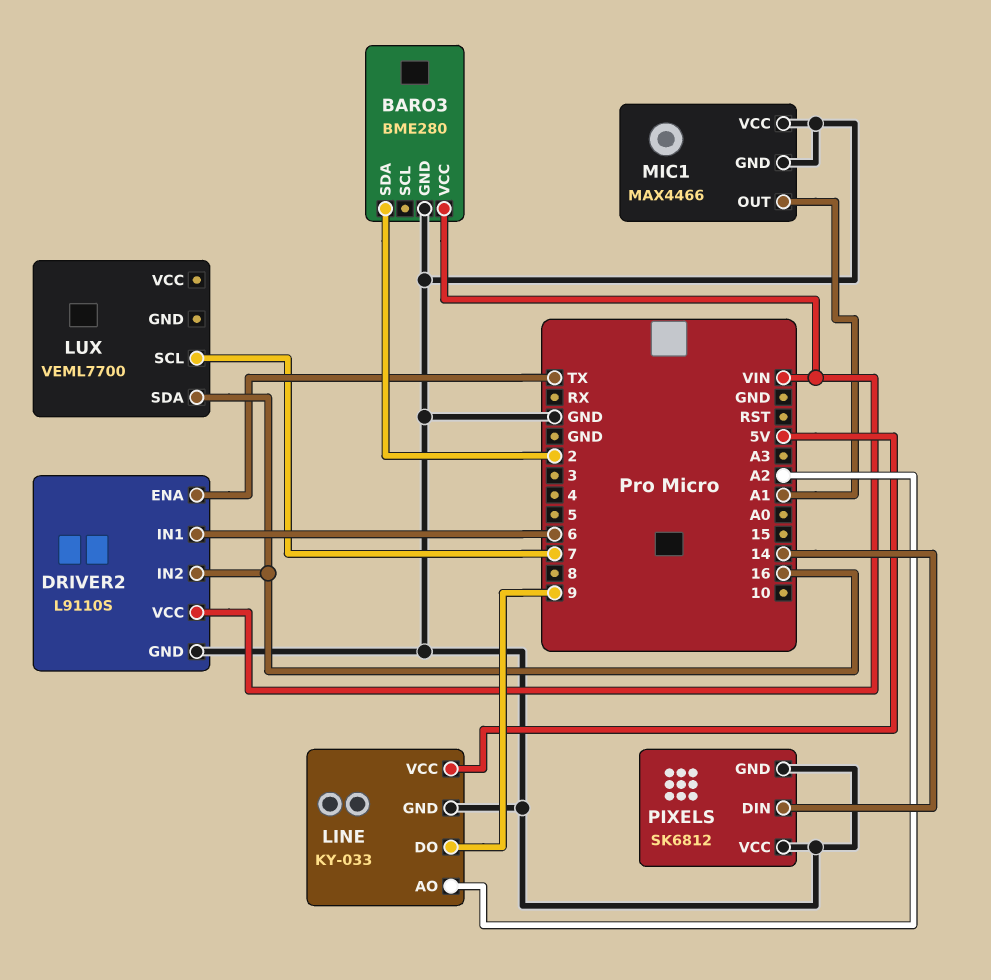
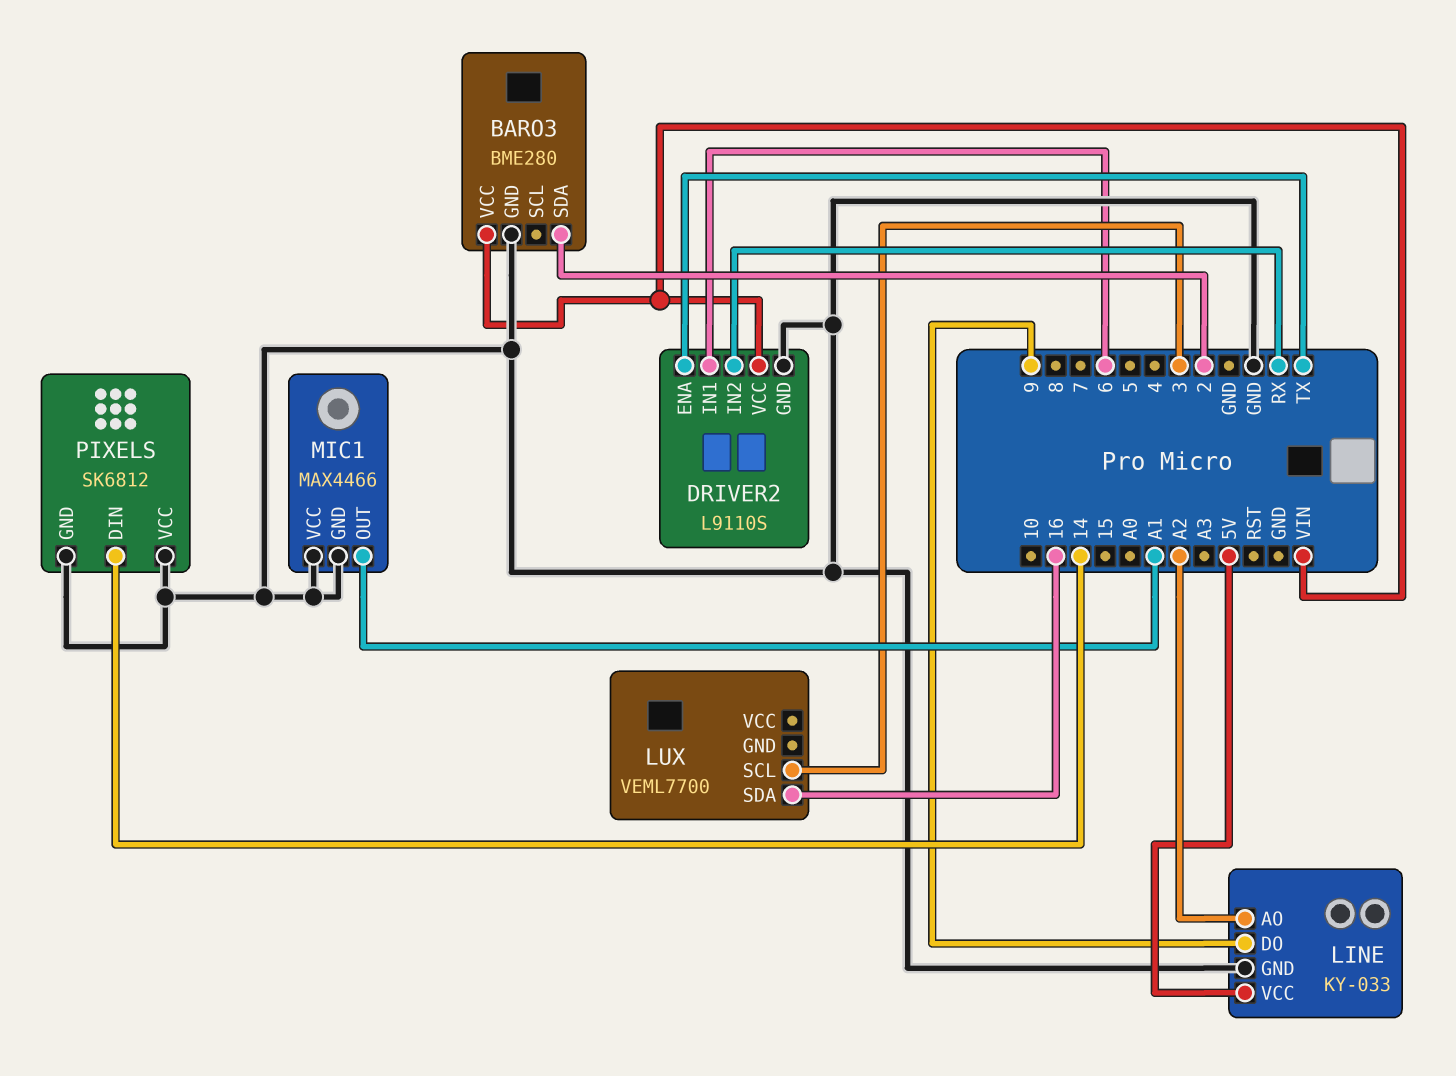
DRIVER2 pin IN2: 16 -> RX
LUX pin SCL: 7 -> 3

